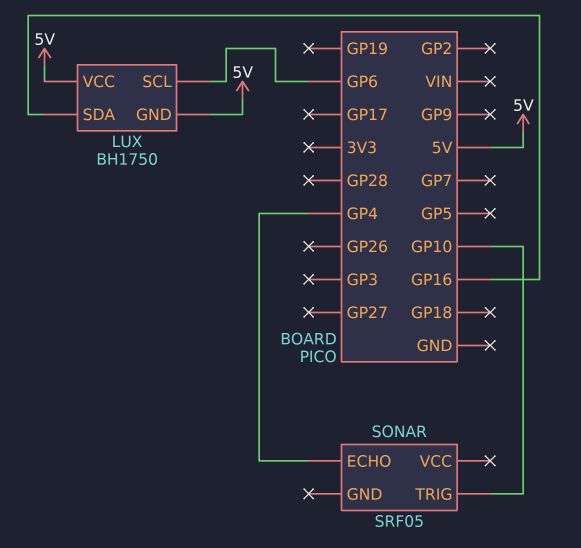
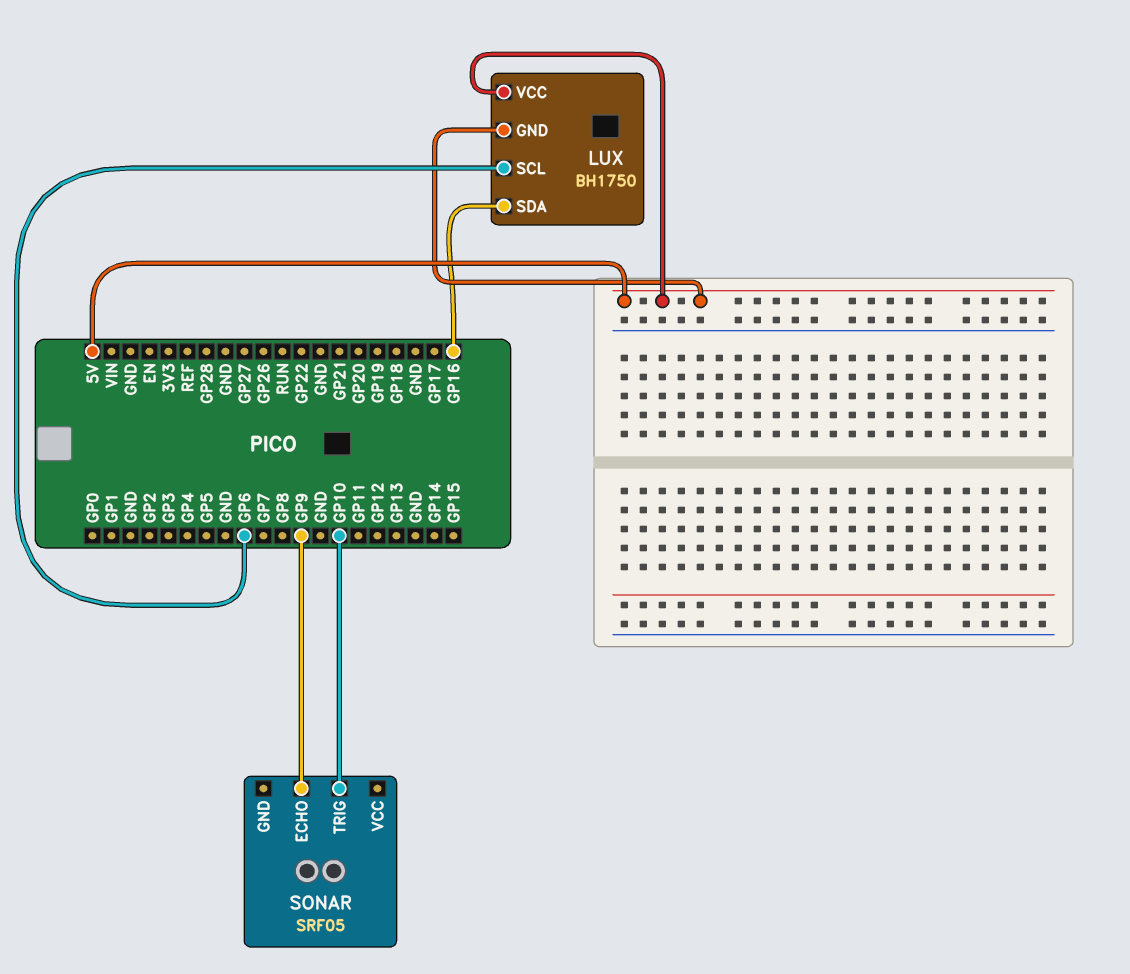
SONAR pin ECHO: GP4 -> GP9

